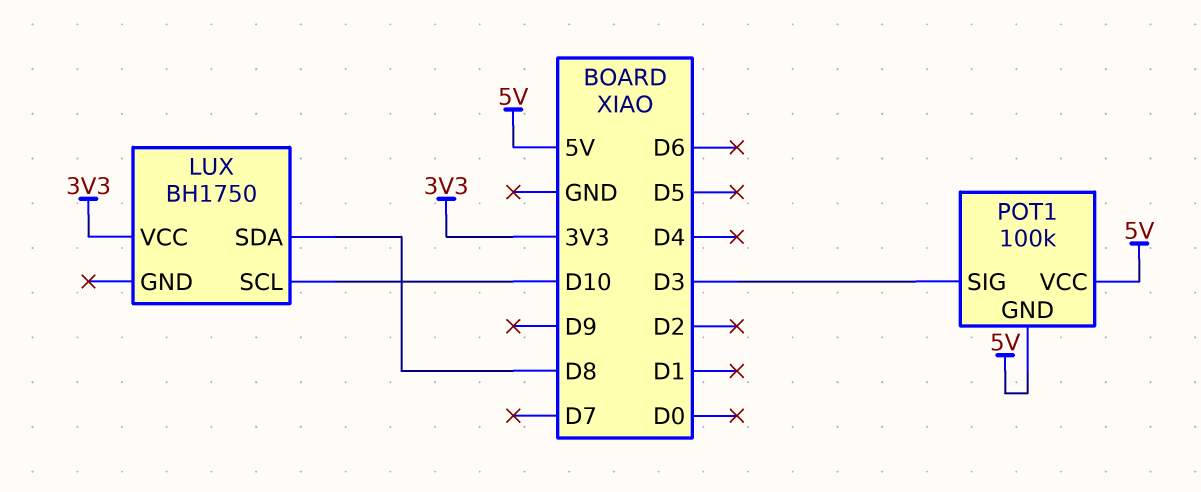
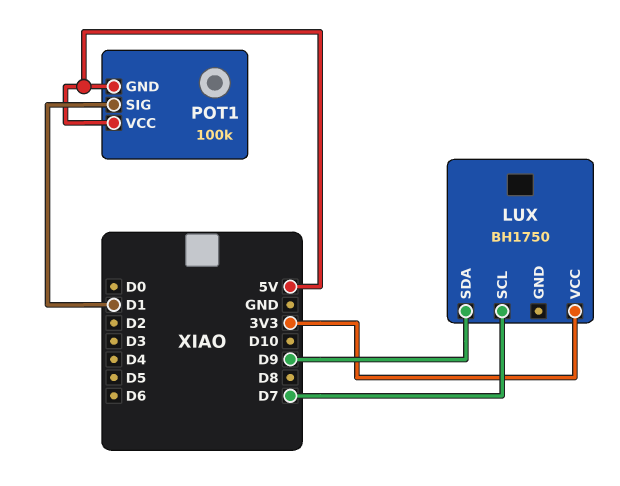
LUX pin SCL: D10 -> D7
LUX pin SDA: D8 -> D9
POT1 pin SIG: D3 -> D1

